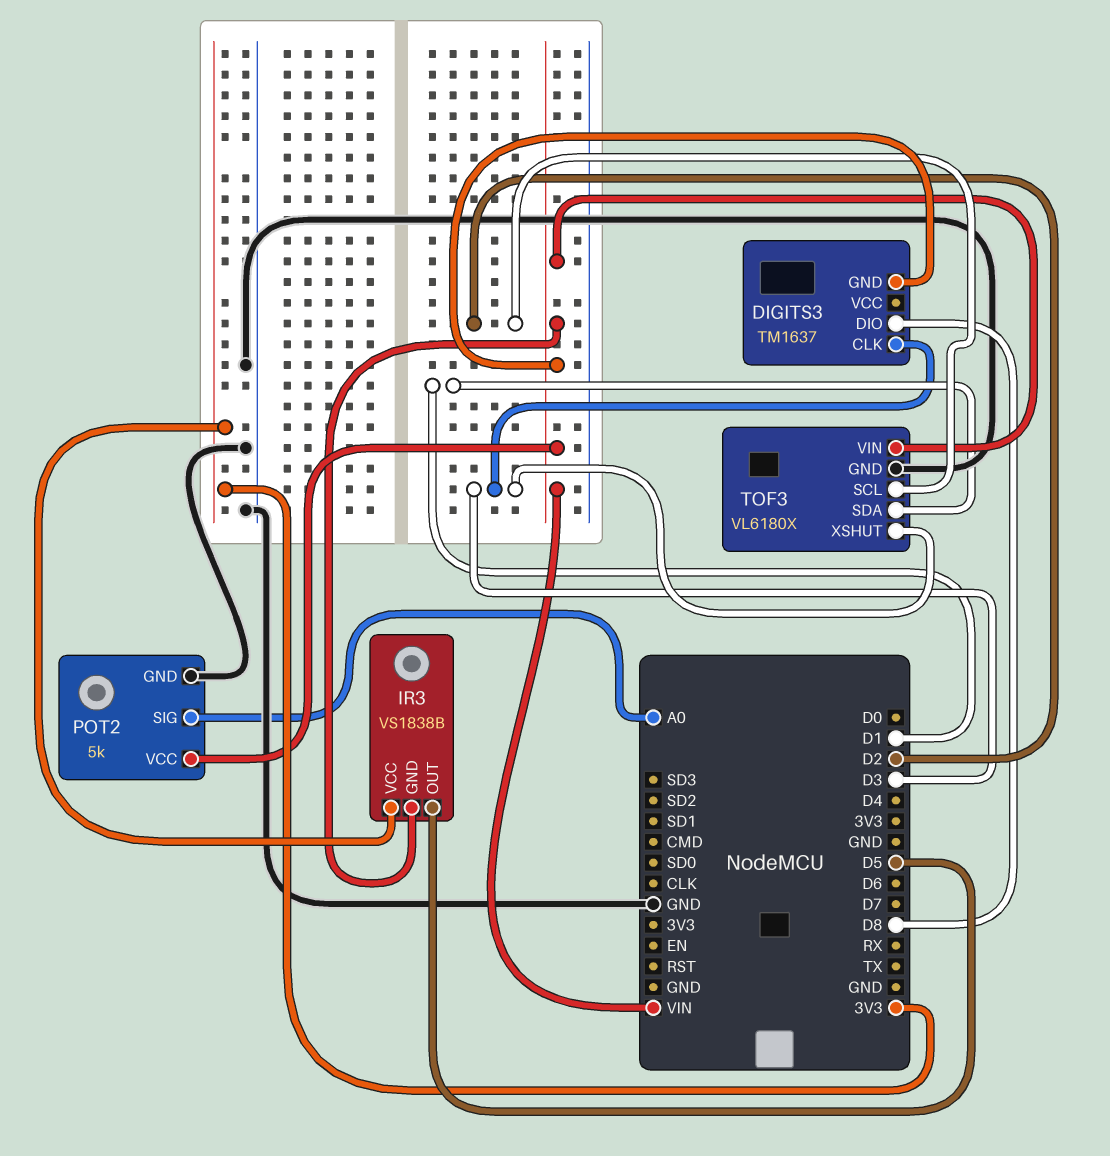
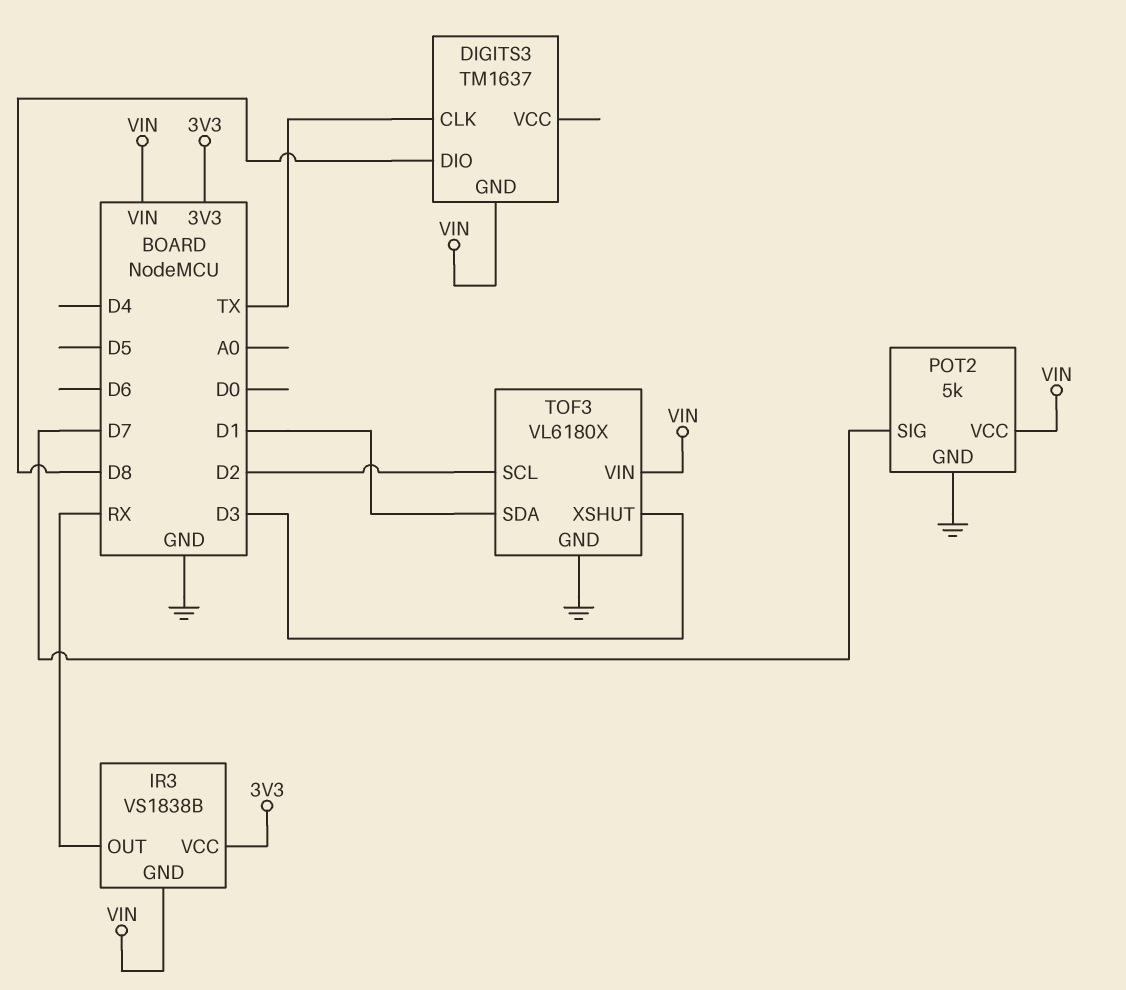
DIGITS3 pin CLK: D3 -> TX
IR3 pin OUT: D5 -> RX
POT2 pin SIG: A0 -> D7

